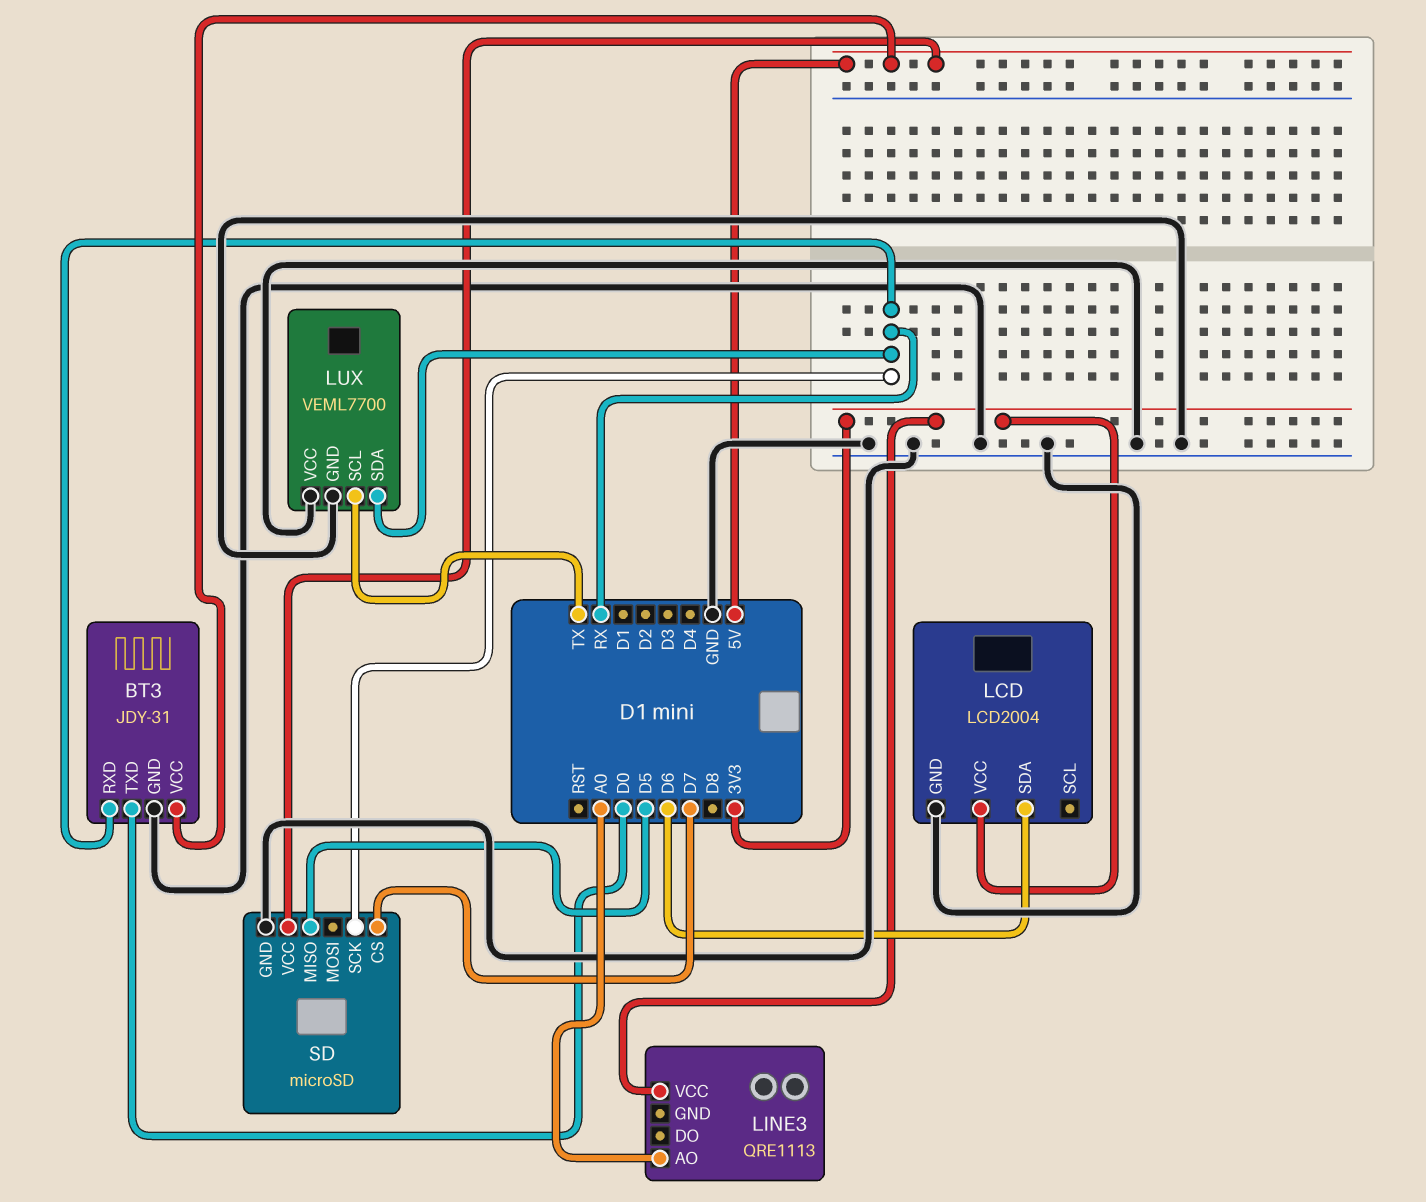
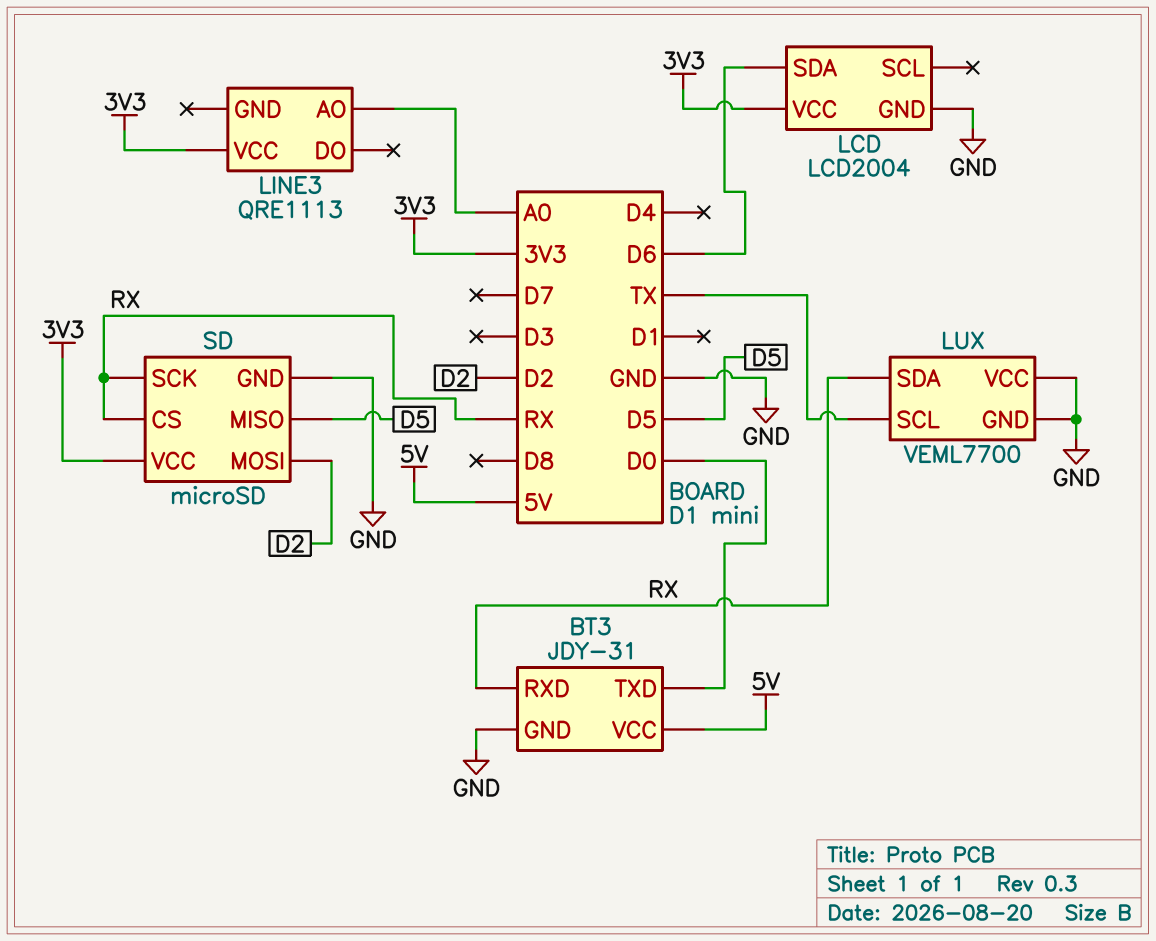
SD pin CS: D7 -> RX
SD pin MOSI: none -> D2
SD pin VCC: 5V -> 3V3

